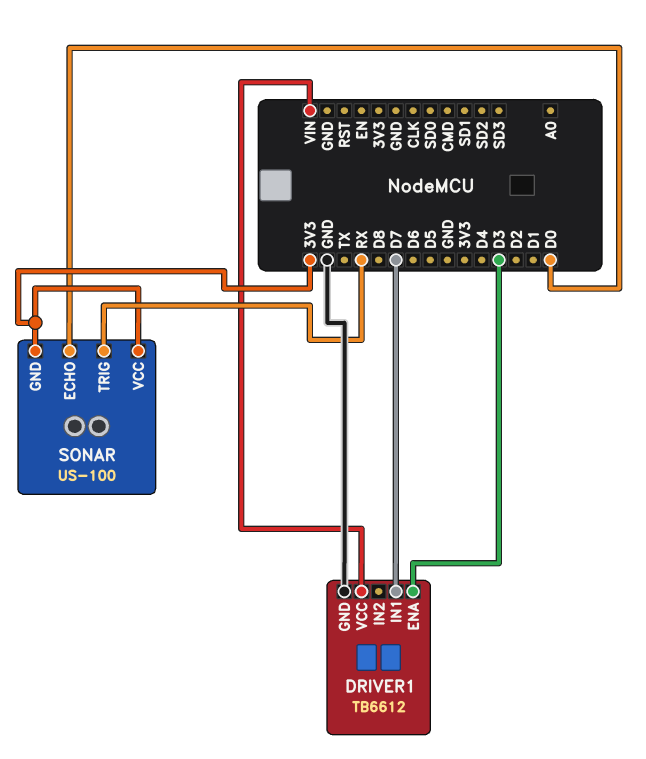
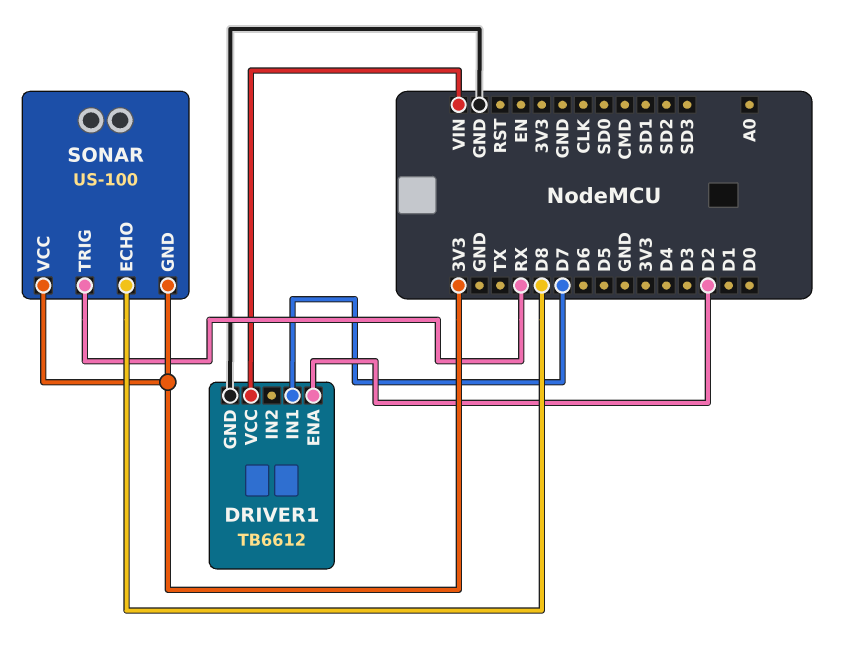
DRIVER1 pin ENA: D3 -> D2
SONAR pin ECHO: D0 -> D8

